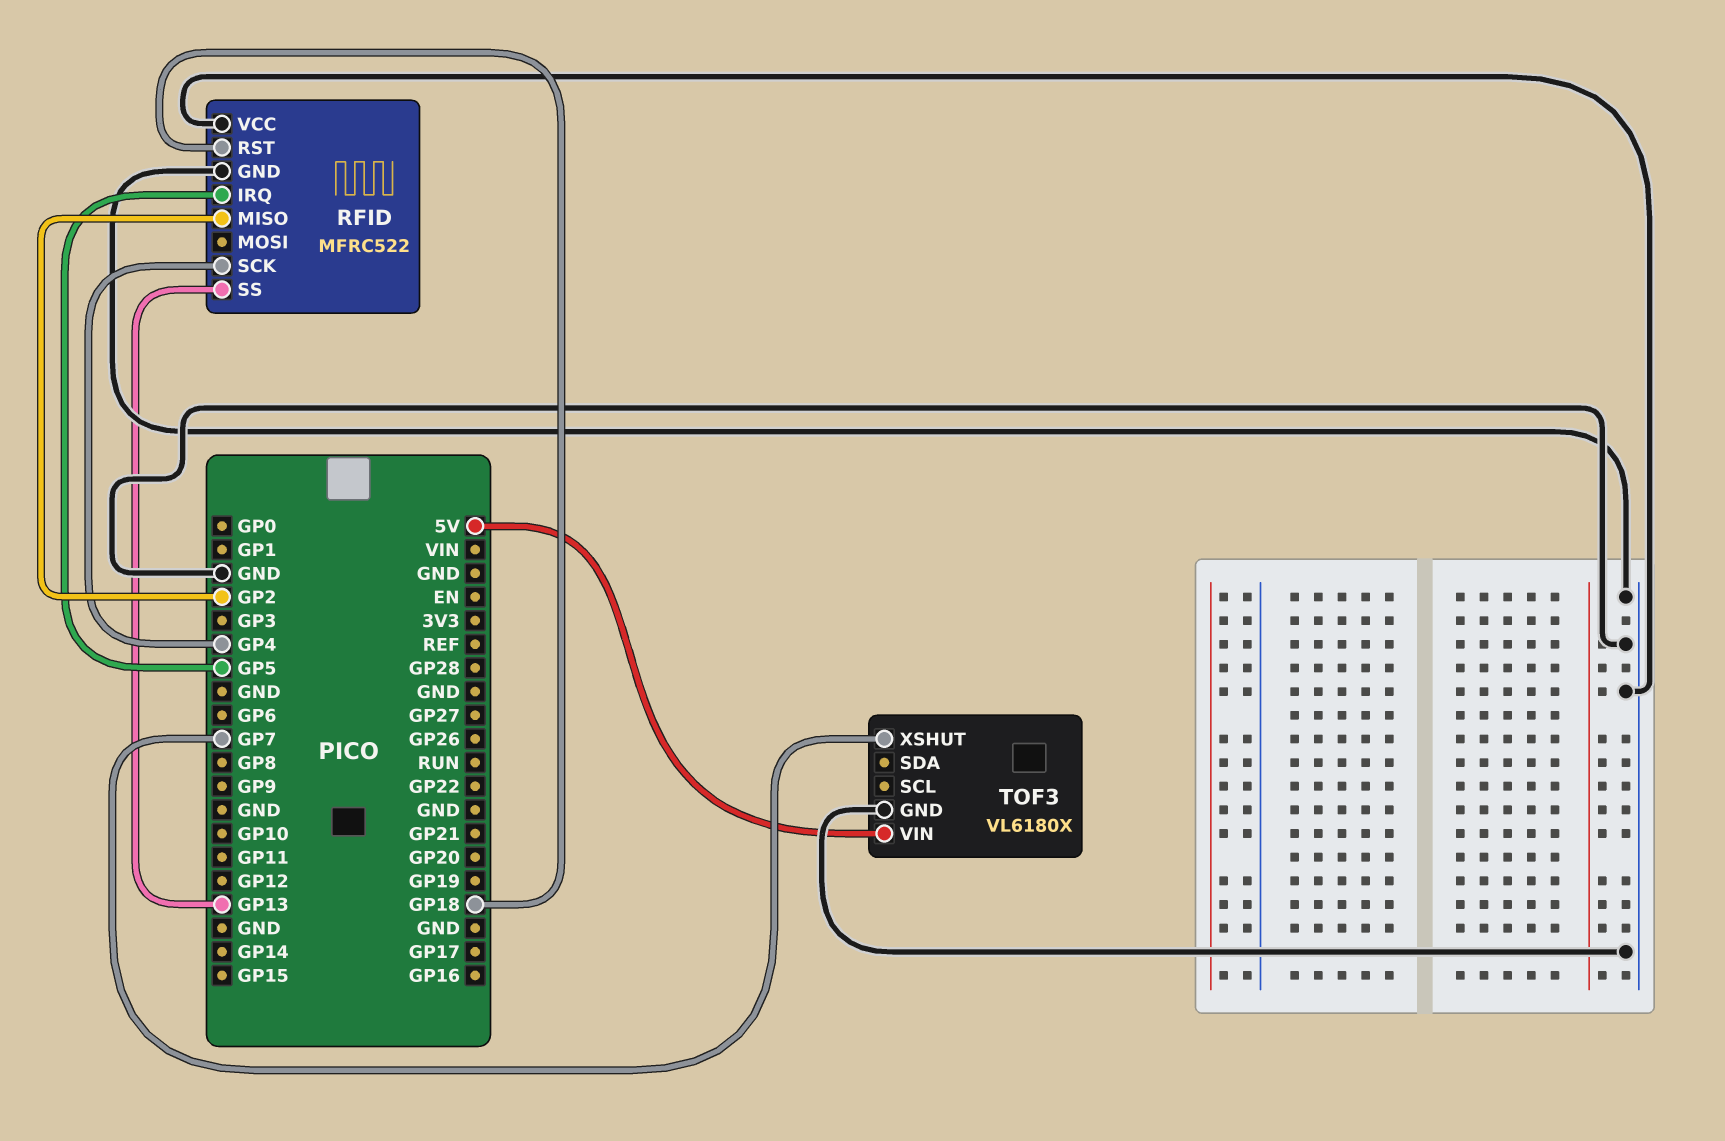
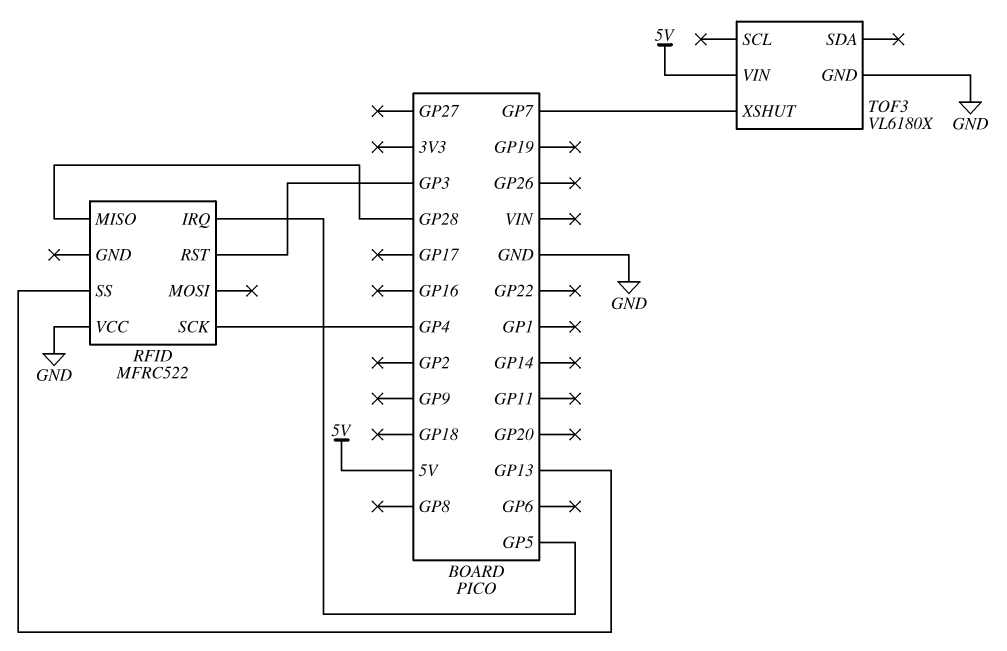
RFID pin GND: GND -> none
RFID pin MISO: GP2 -> GP28
RFID pin RST: GP18 -> GP3

